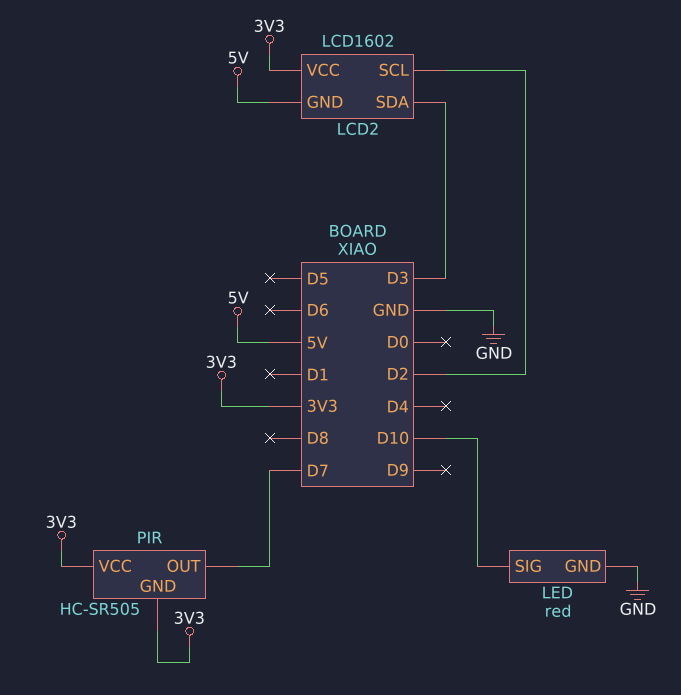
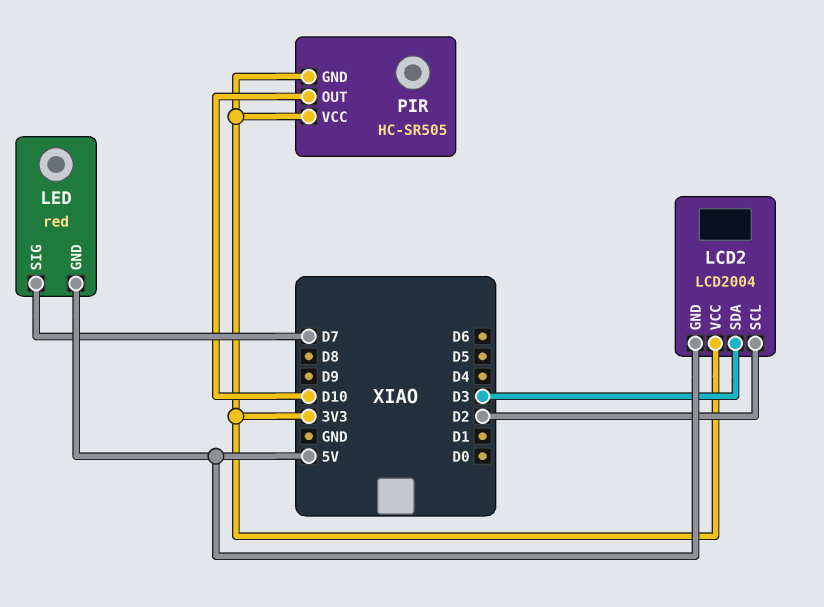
LCD2: LCD1602 -> LCD2004
LED pin GND: GND -> 5V
LED pin SIG: D10 -> D7
PIR pin OUT: D7 -> D10

